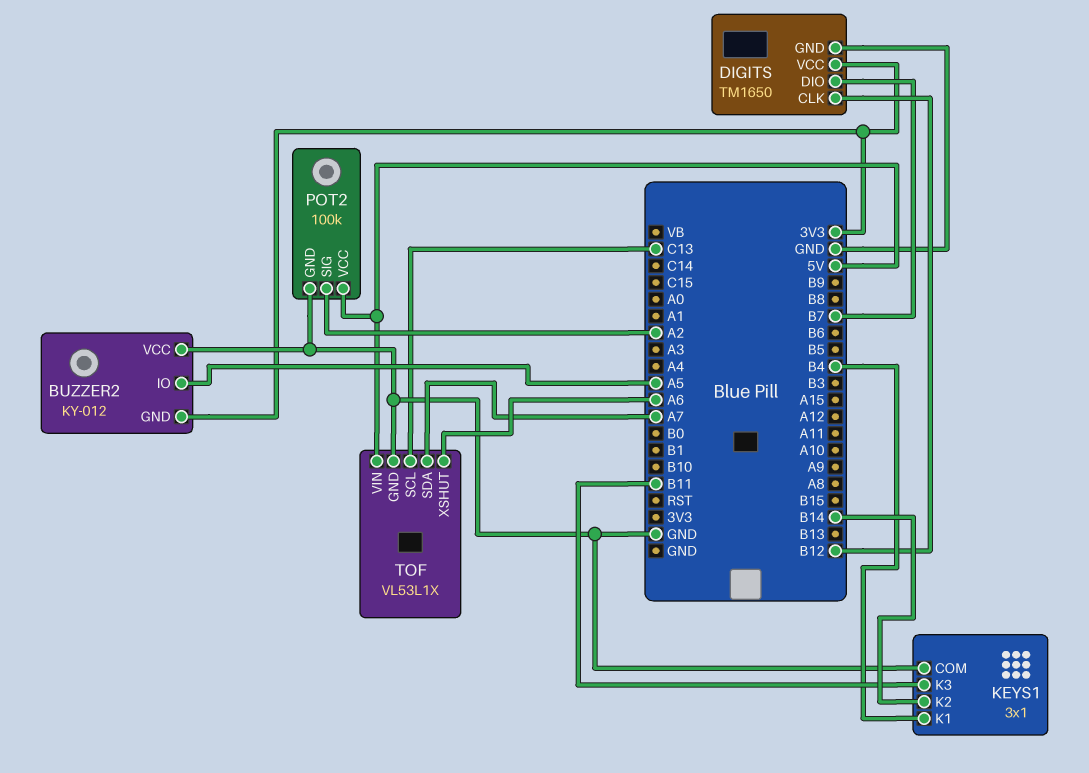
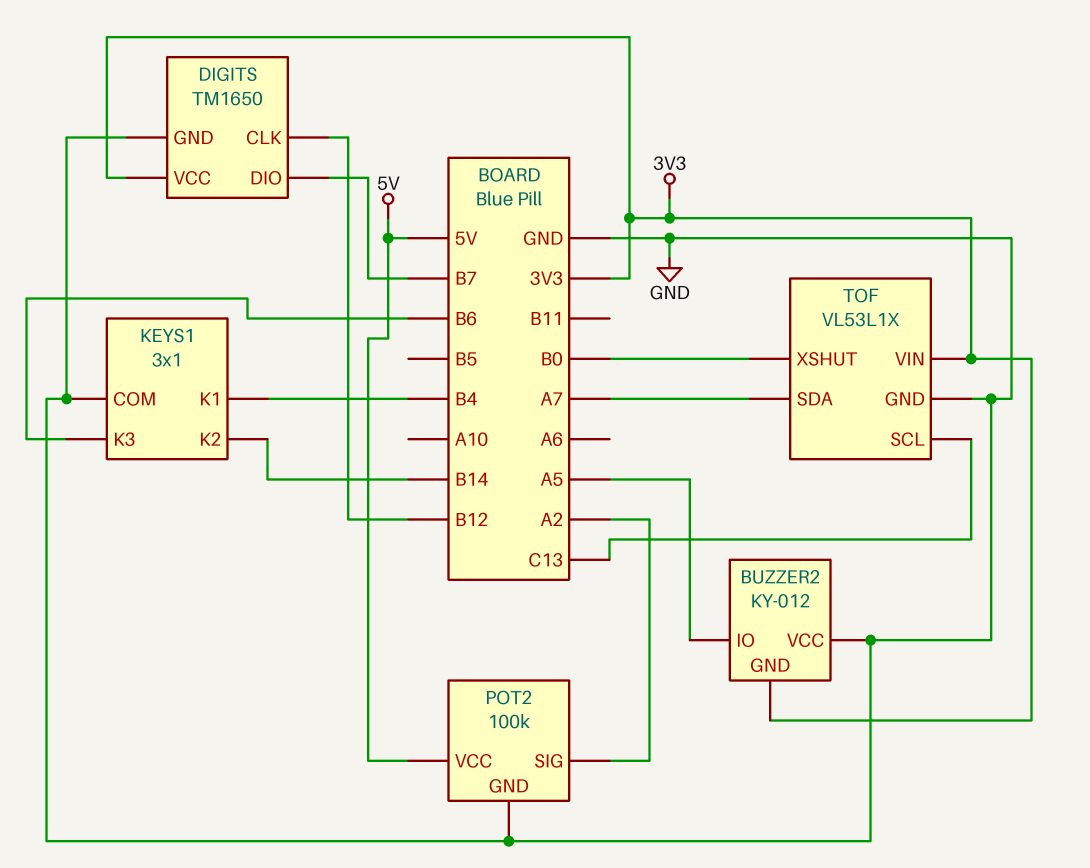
KEYS1 pin K3: B11 -> B6
TOF pin VIN: 5V -> 3V3
TOF pin XSHUT: A6 -> B0

